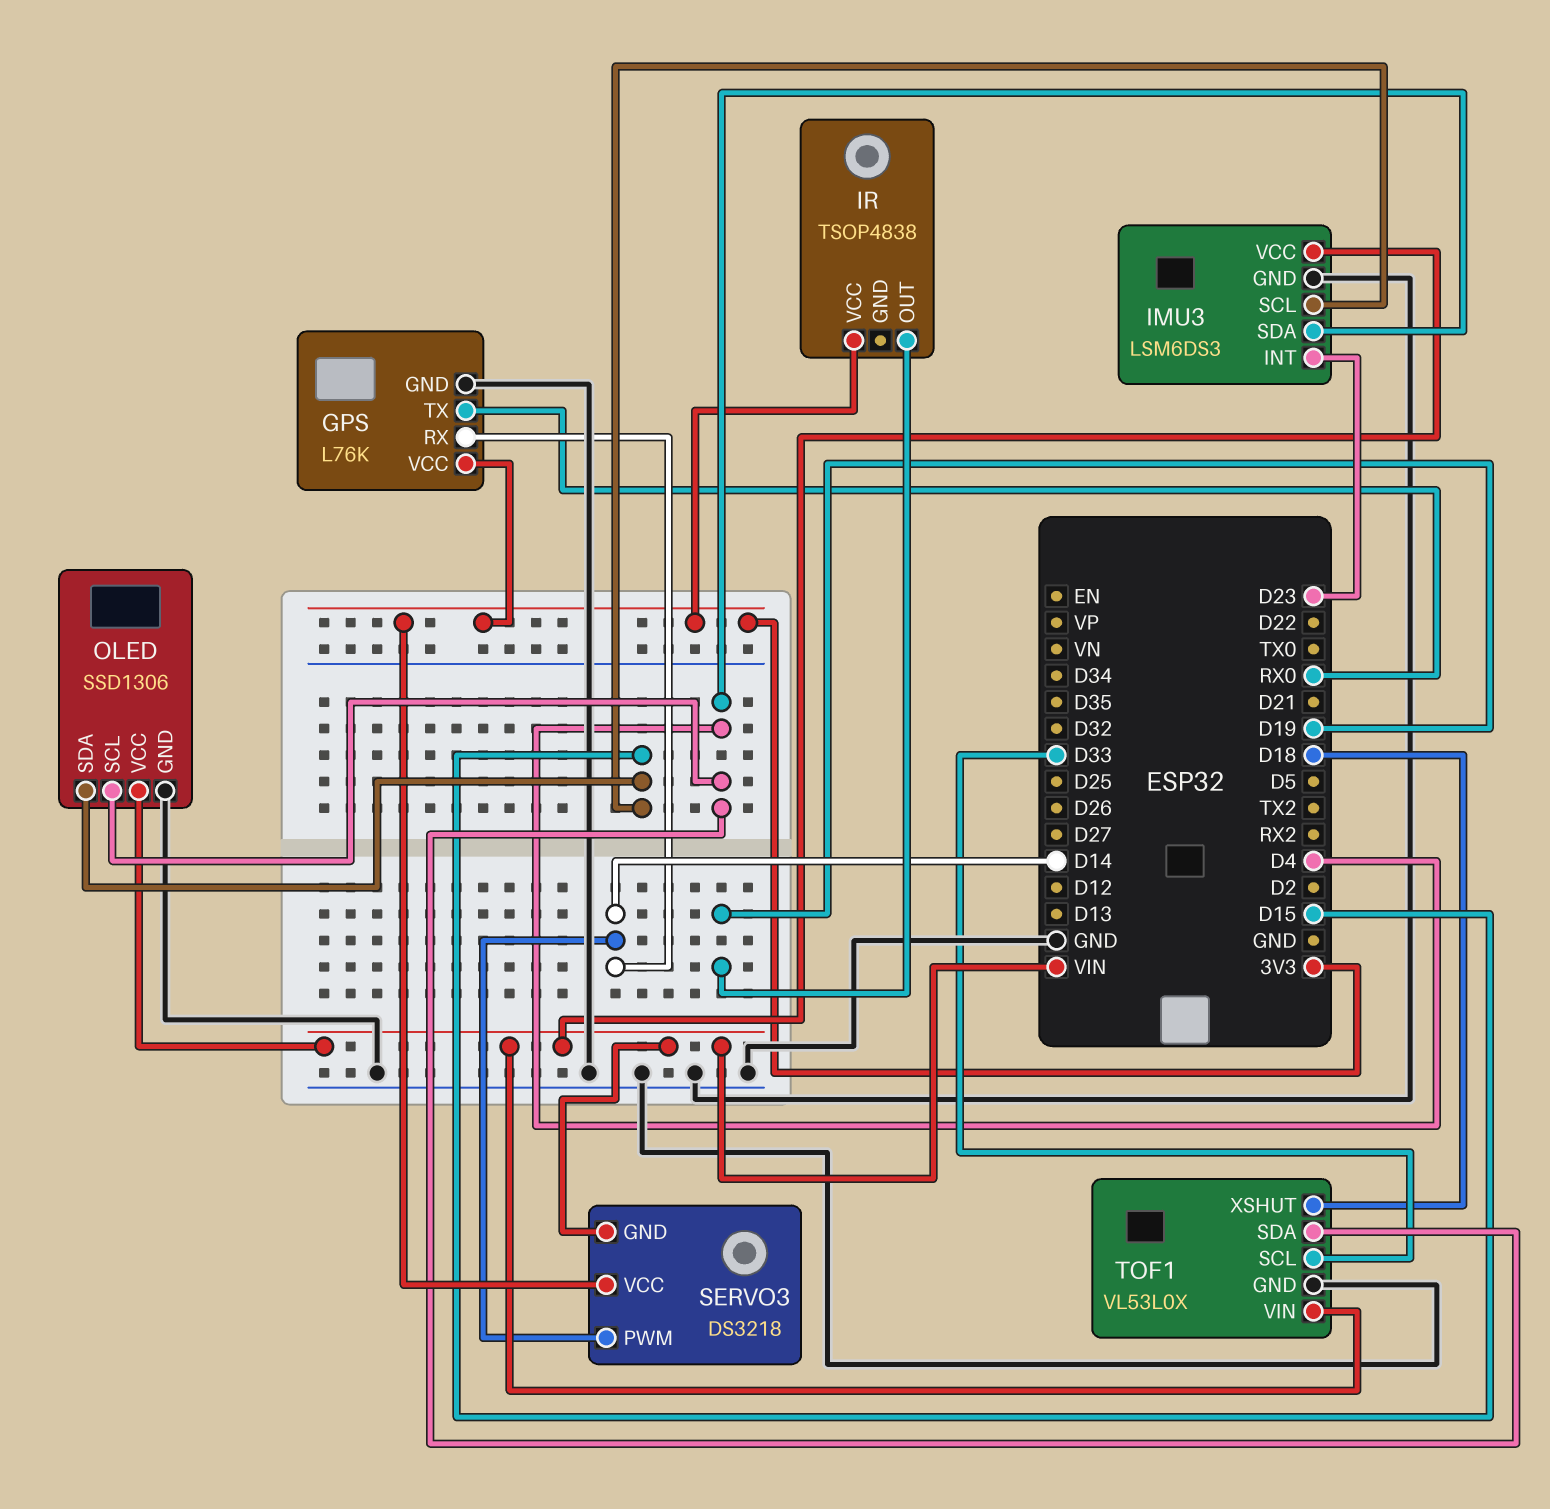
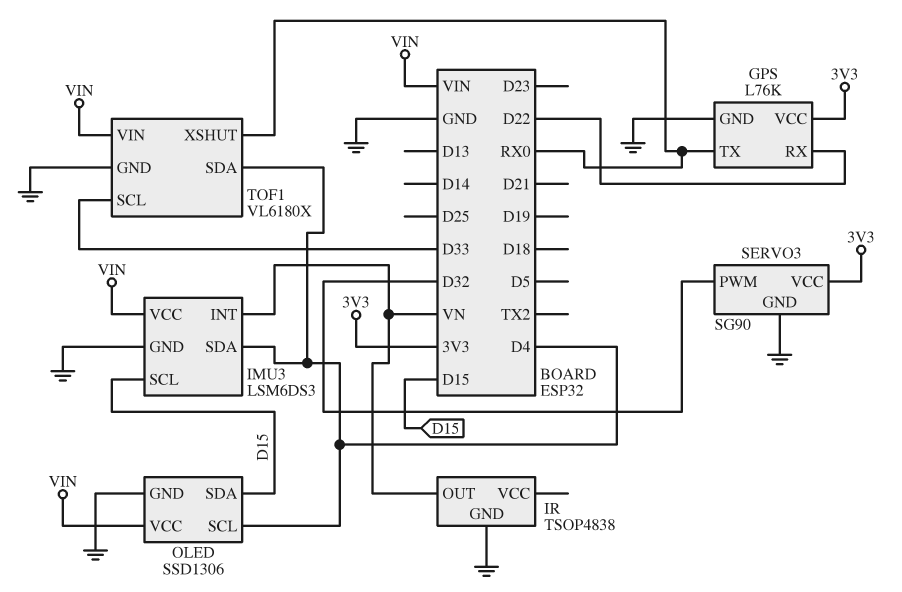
GPS pin RX: D14 -> D22
IMU3 pin INT: D23 -> VN
IR pin GND: none -> GND
IR pin OUT: D19 -> VN
IR pin VCC: 3V3 -> none
SERVO3: DS3218 -> SG90
SERVO3 pin GND: VIN -> GND
SERVO3 pin PWM: D14 -> D32
TOF1: VL53L0X -> VL6180X
TOF1 pin XSHUT: D18 -> RX0

